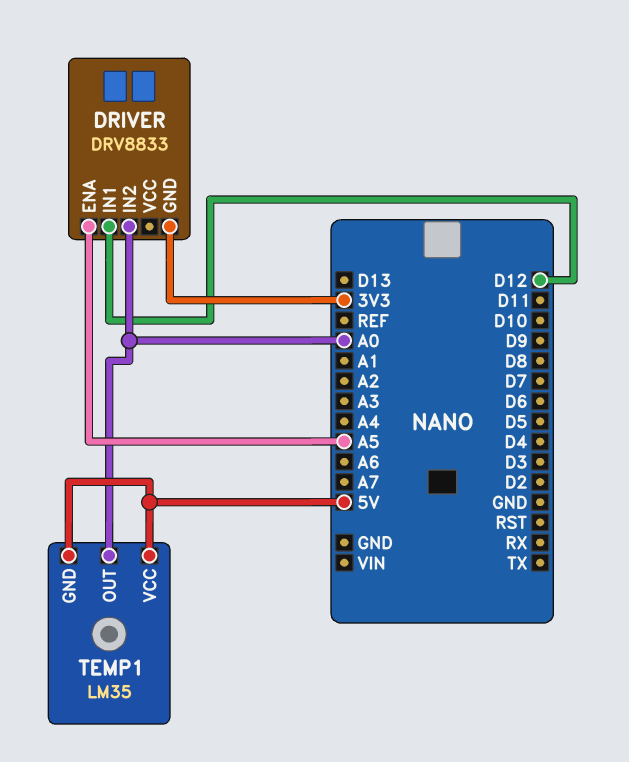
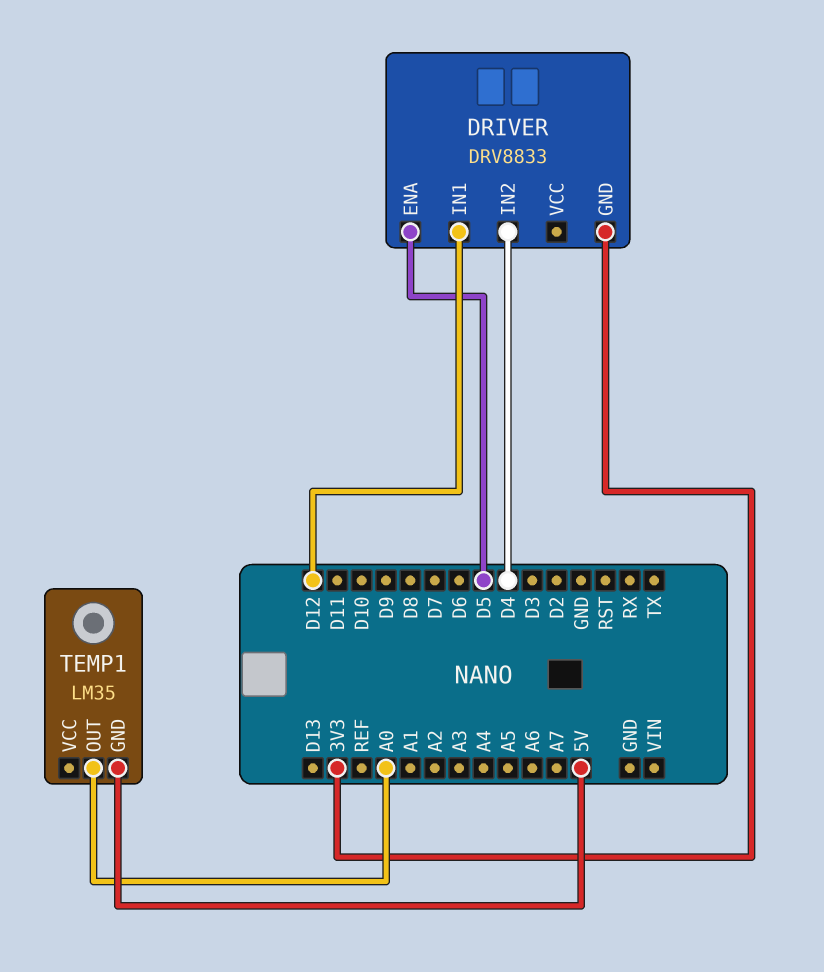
DRIVER pin ENA: A5 -> D5
DRIVER pin IN2: A0 -> D4
TEMP1 pin VCC: 5V -> none

